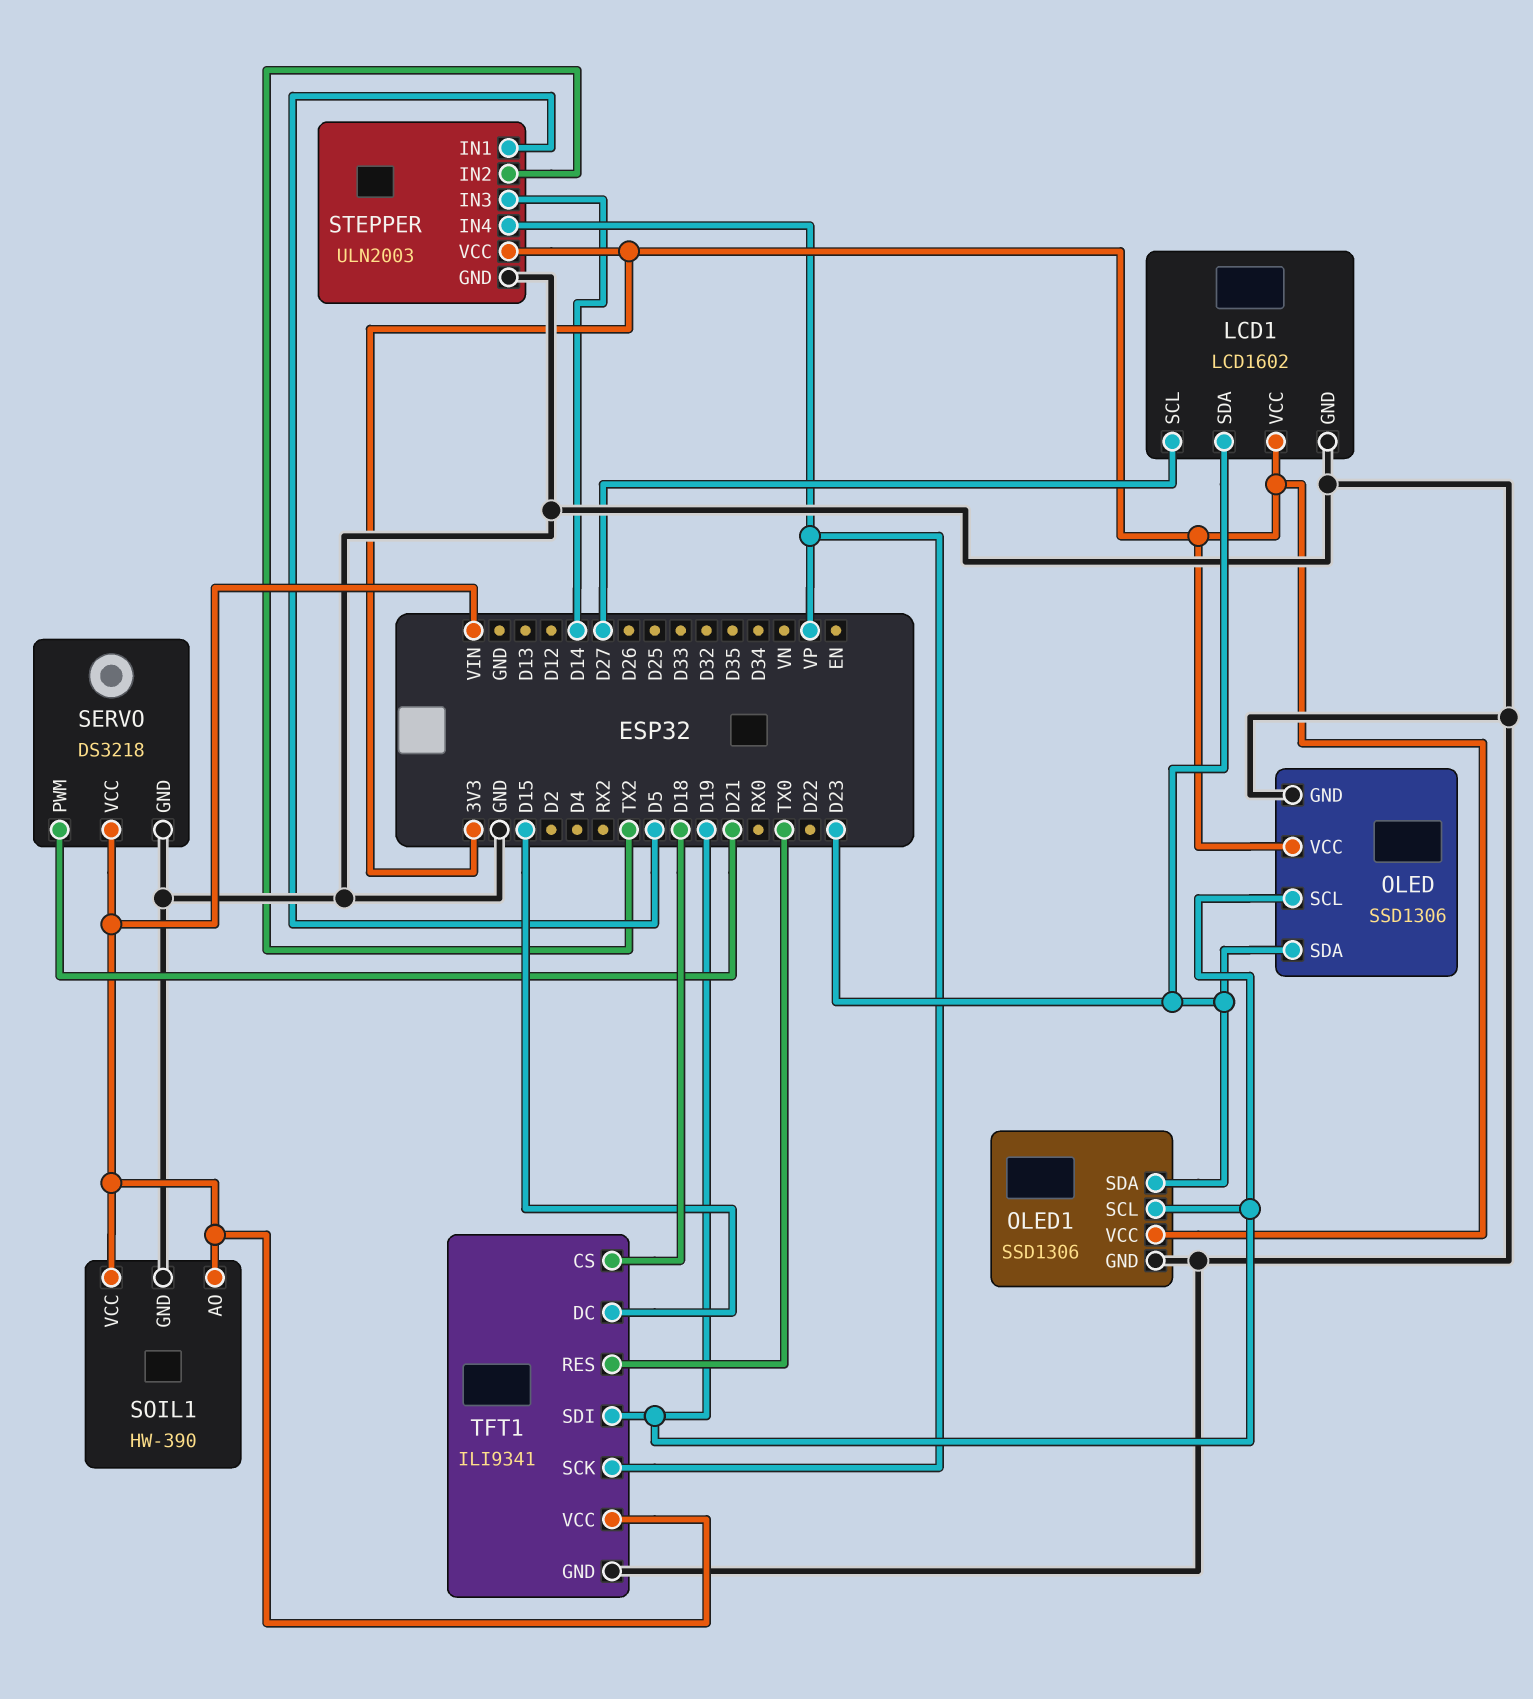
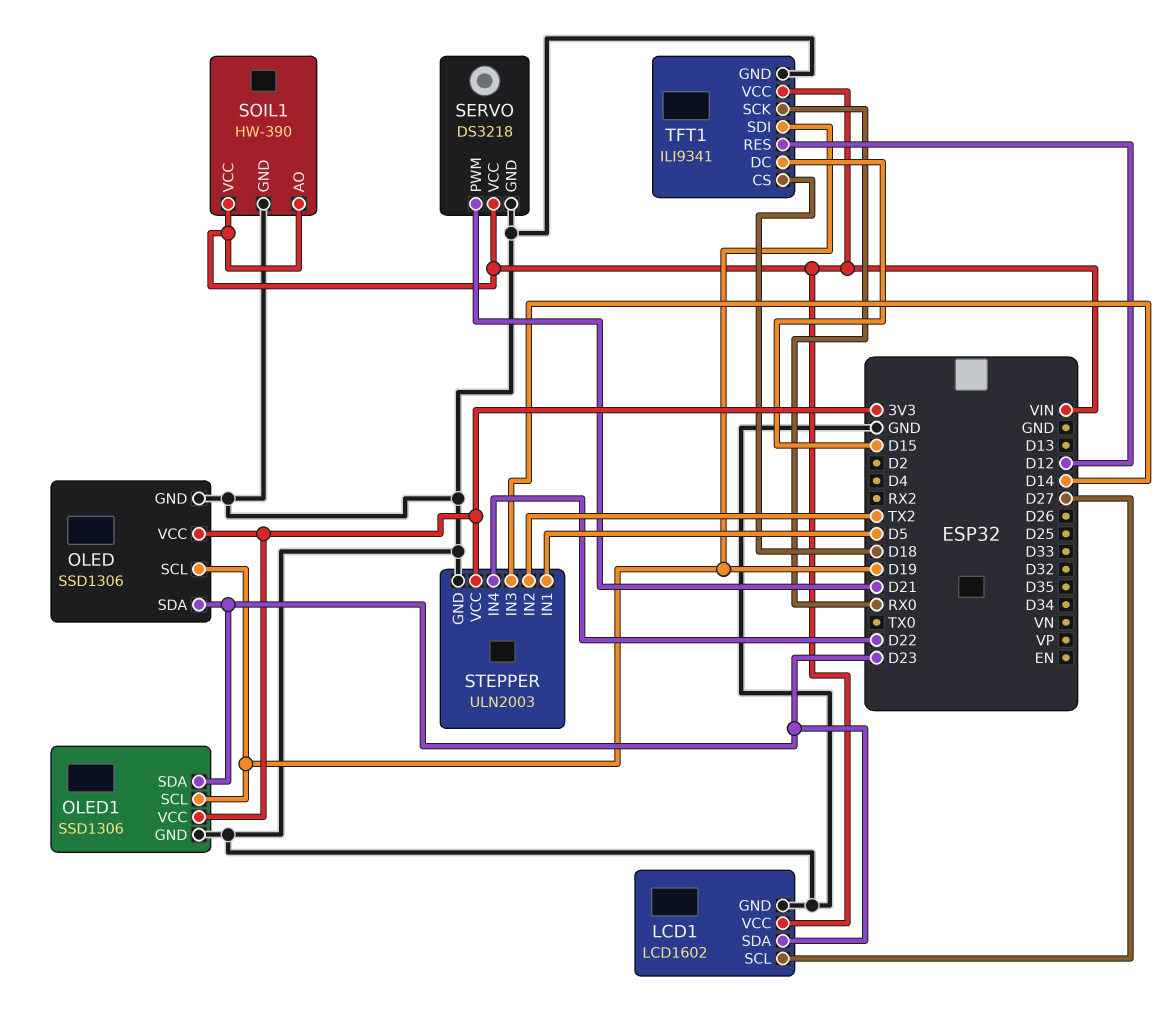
LCD1 pin VCC: 3V3 -> VIN
STEPPER pin IN4: VP -> D22
TFT1 pin RES: TX0 -> D12
TFT1 pin SCK: VP -> RX0

